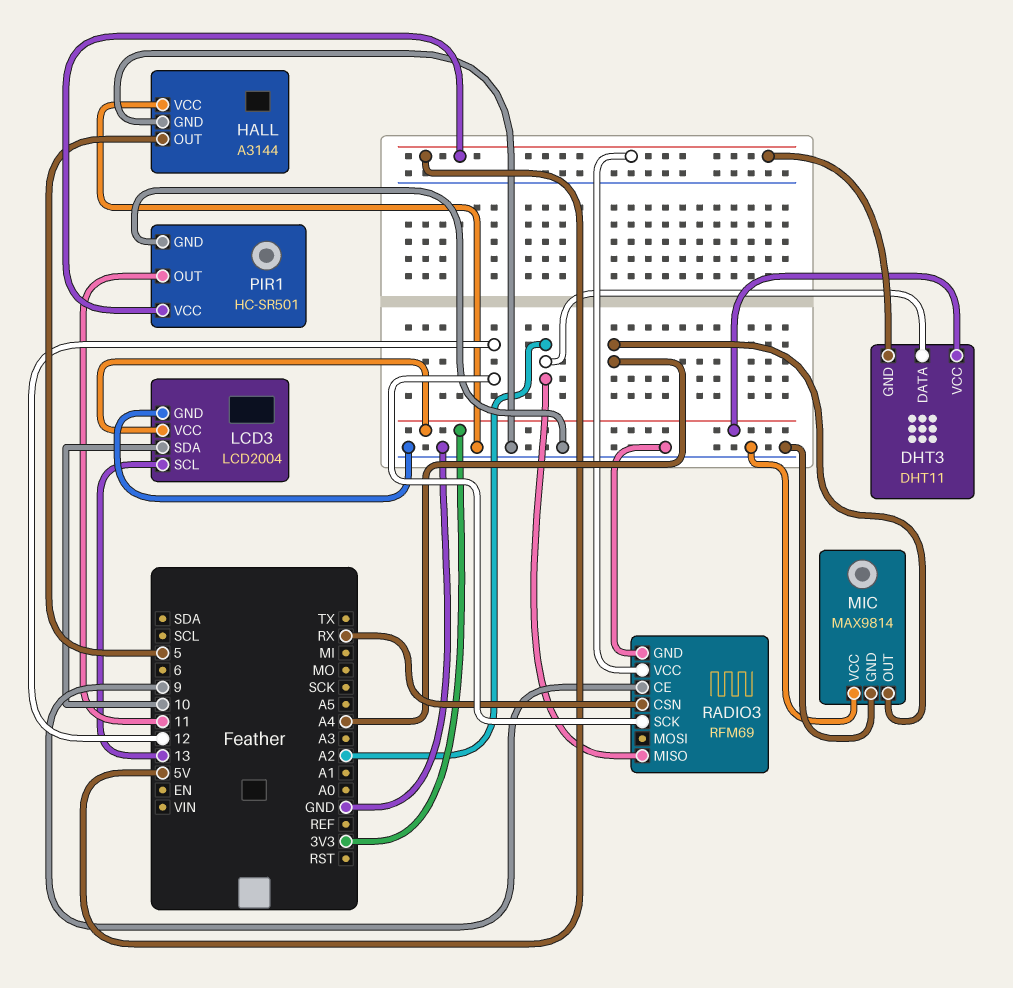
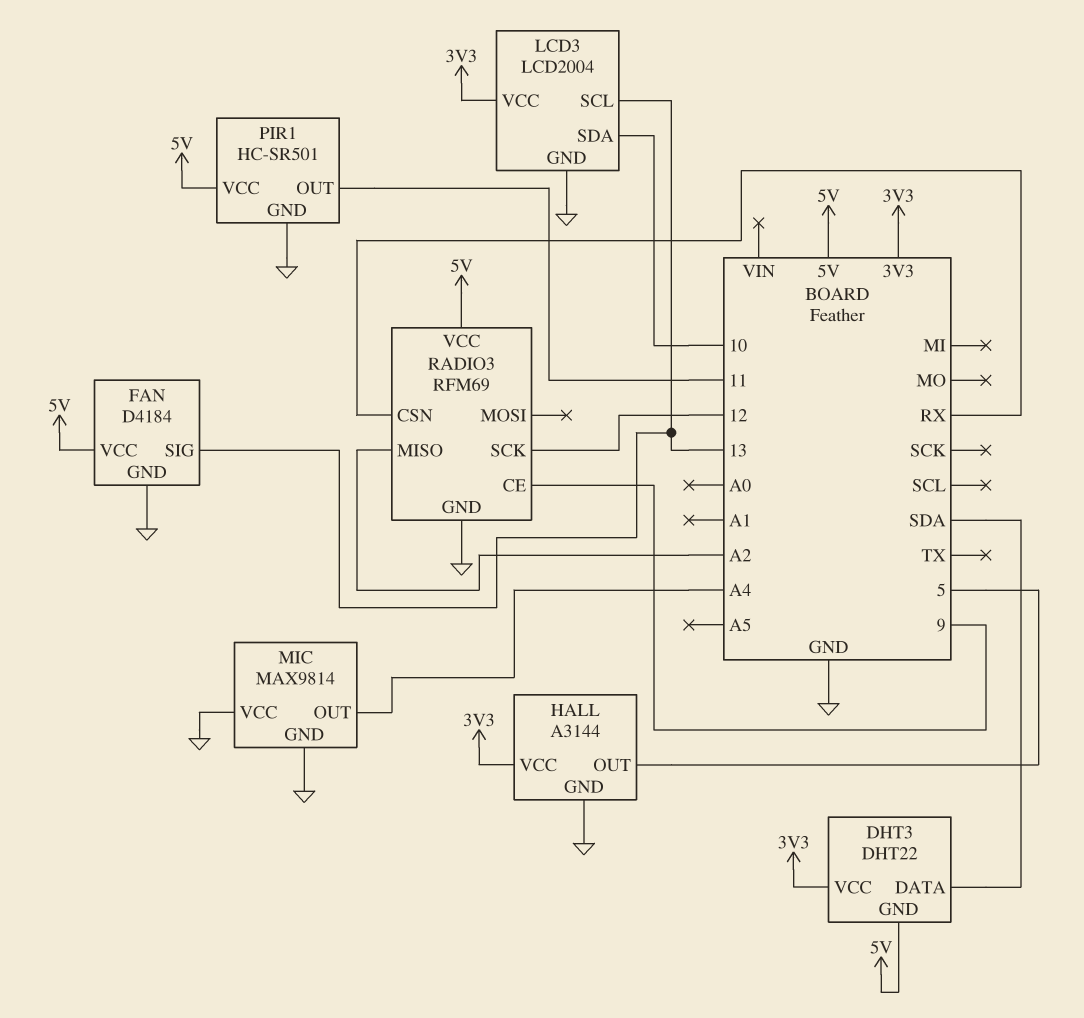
DHT3: DHT11 -> DHT22
DHT3 pin DATA: A2 -> SDA
FAN: none -> D4184
FAN pin GND: none -> GND
FAN pin SIG: none -> 13
FAN pin VCC: none -> 5V
HALL pin VCC: GND -> 3V3

